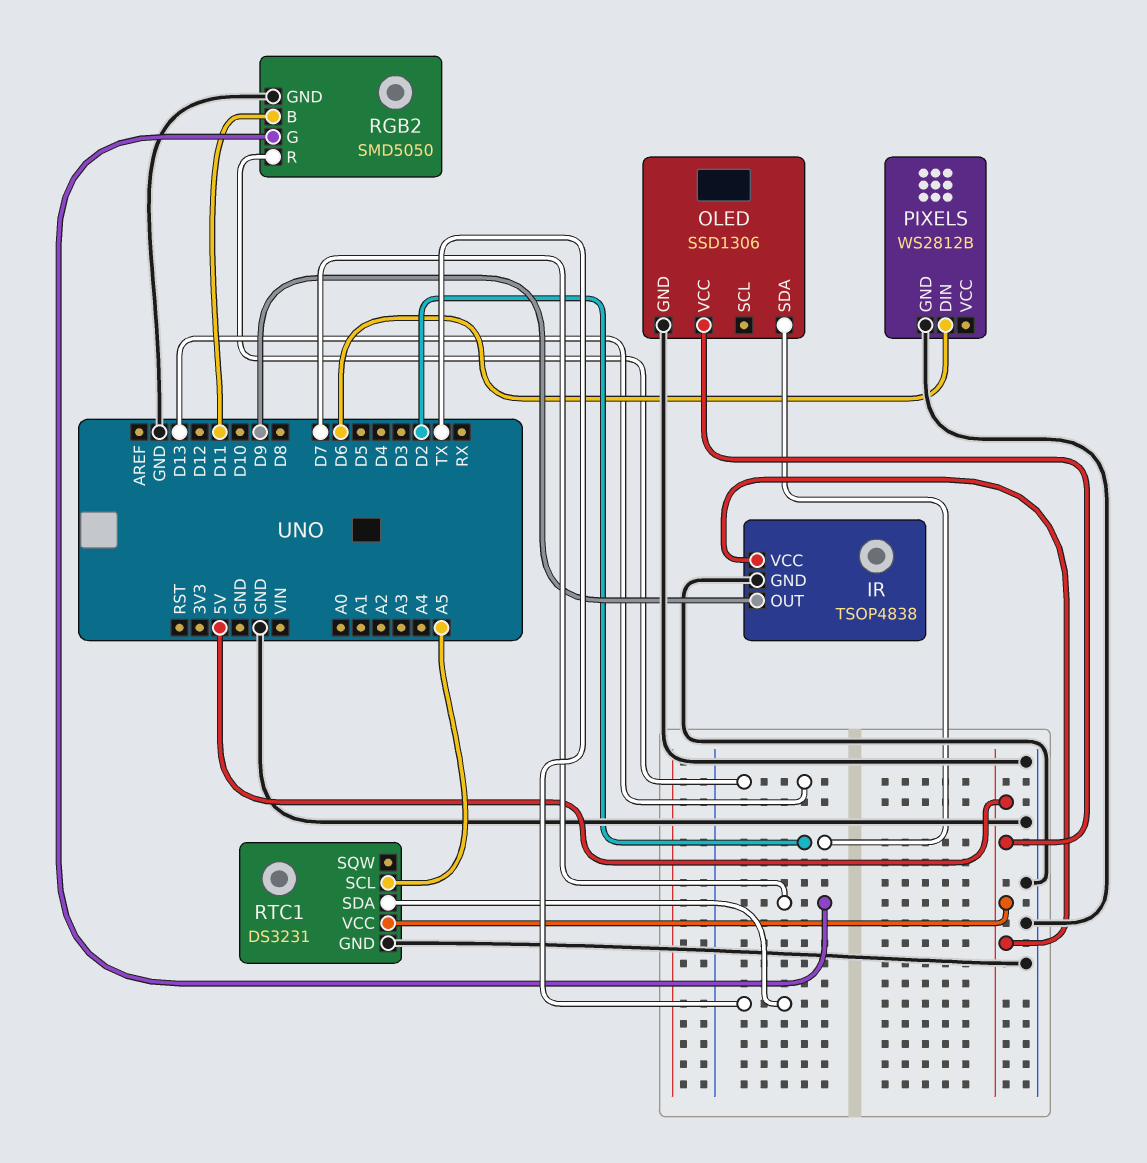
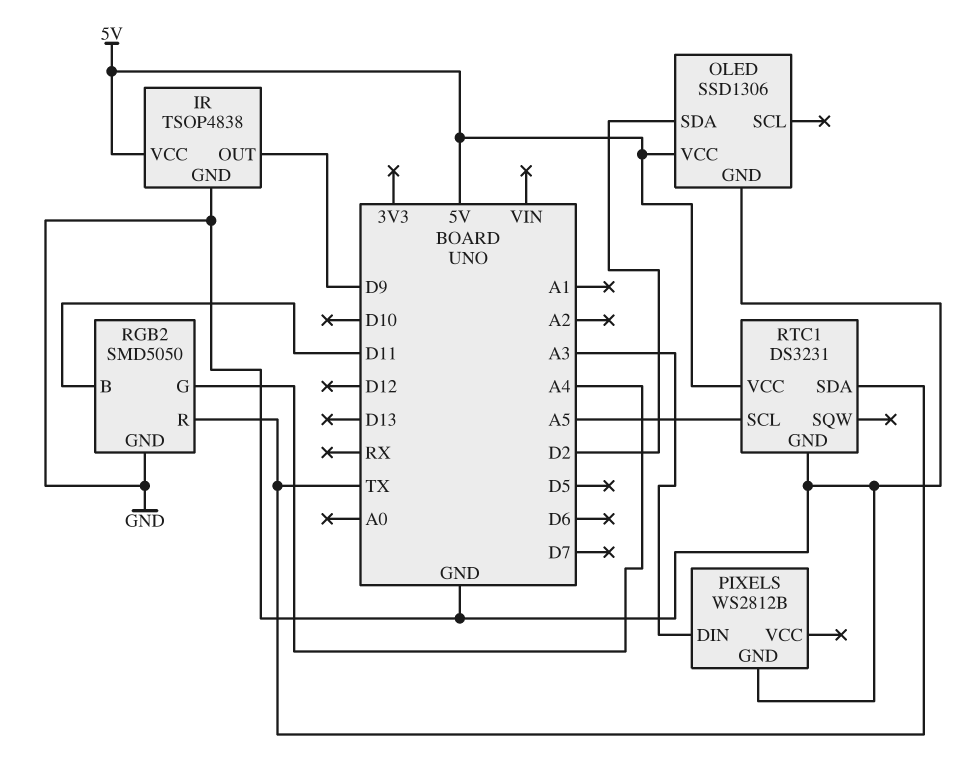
PIXELS pin DIN: D6 -> A3
RGB2 pin G: D7 -> A4
RGB2 pin R: D13 -> TX

